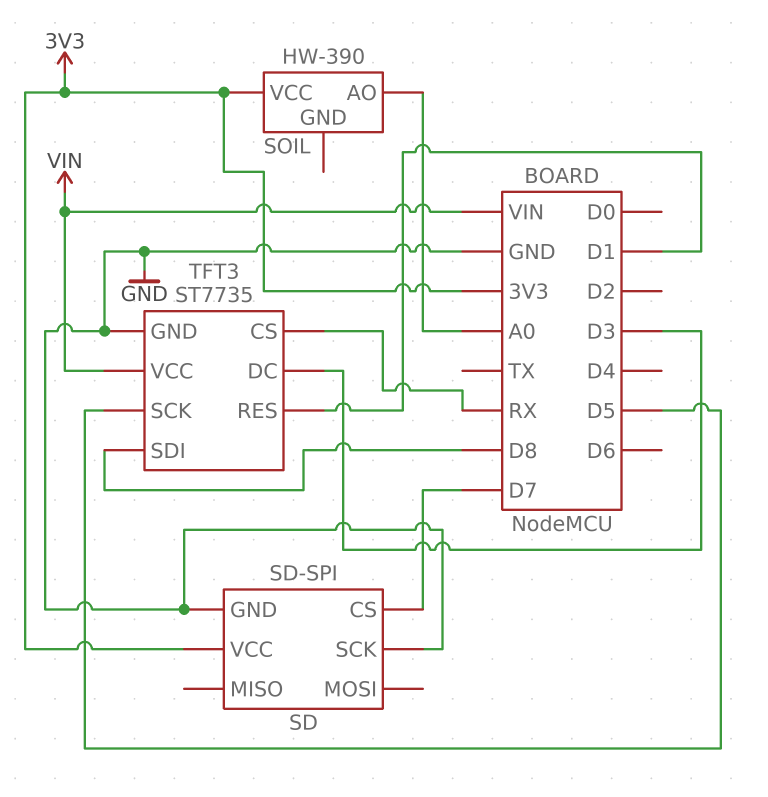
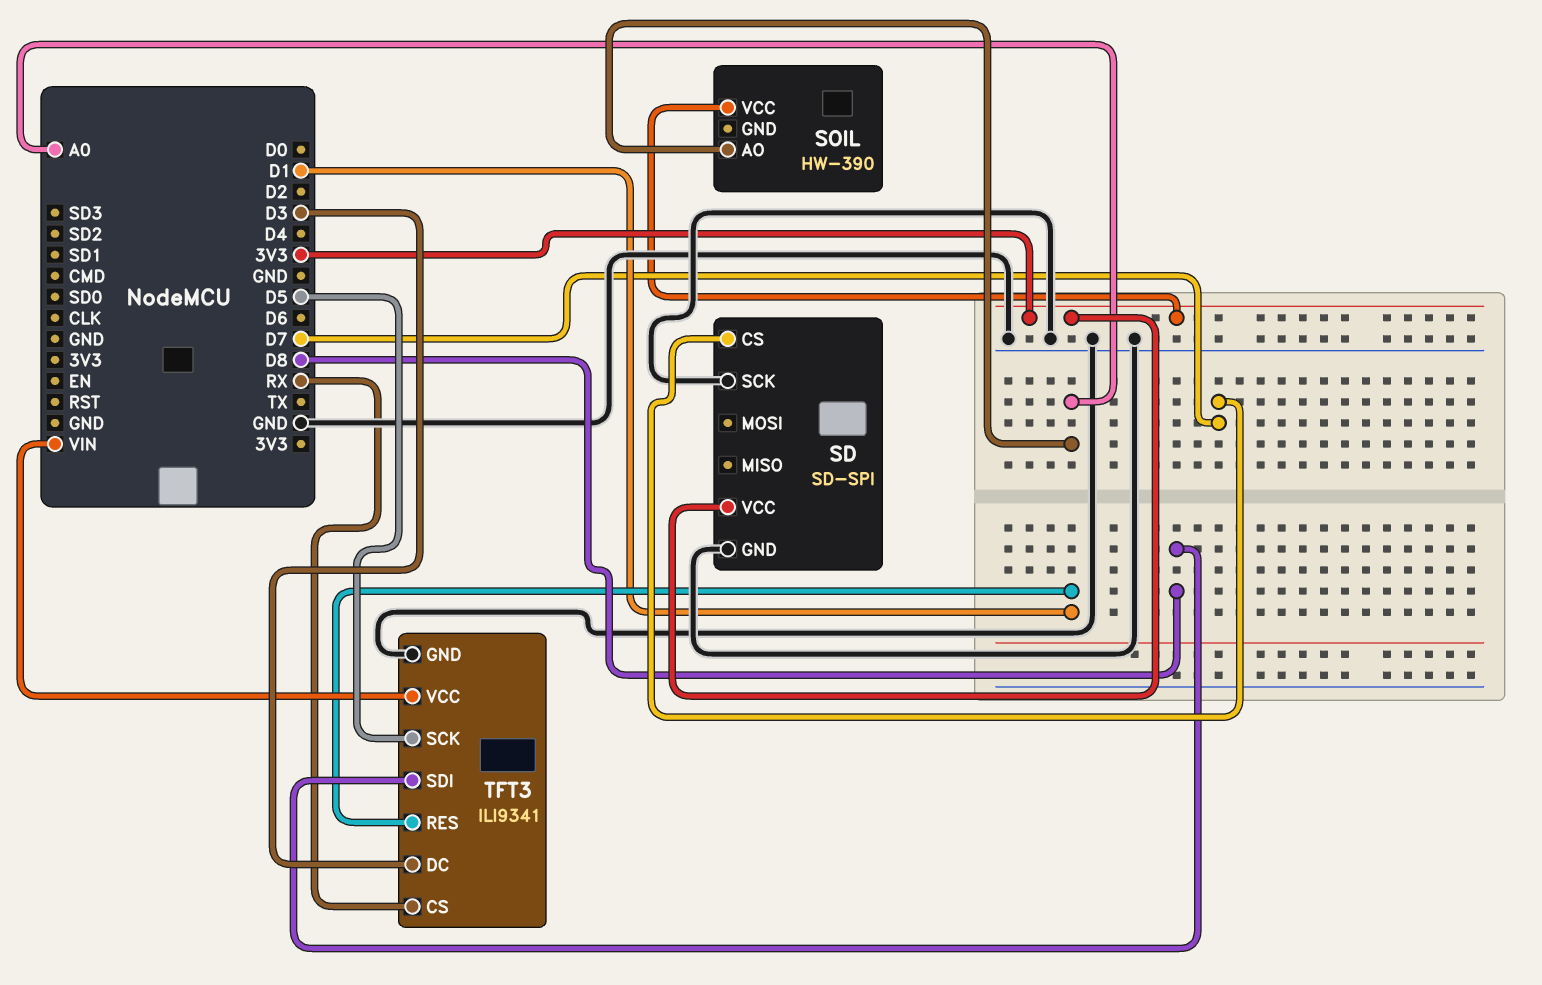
TFT3: ST7735 -> ILI9341

